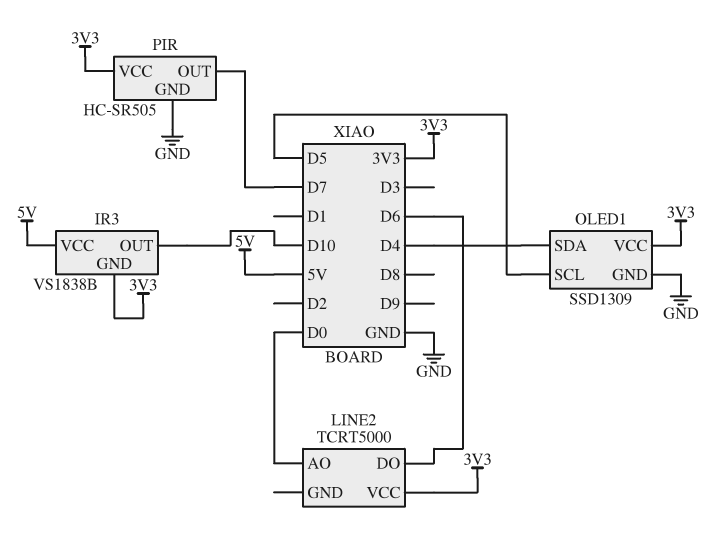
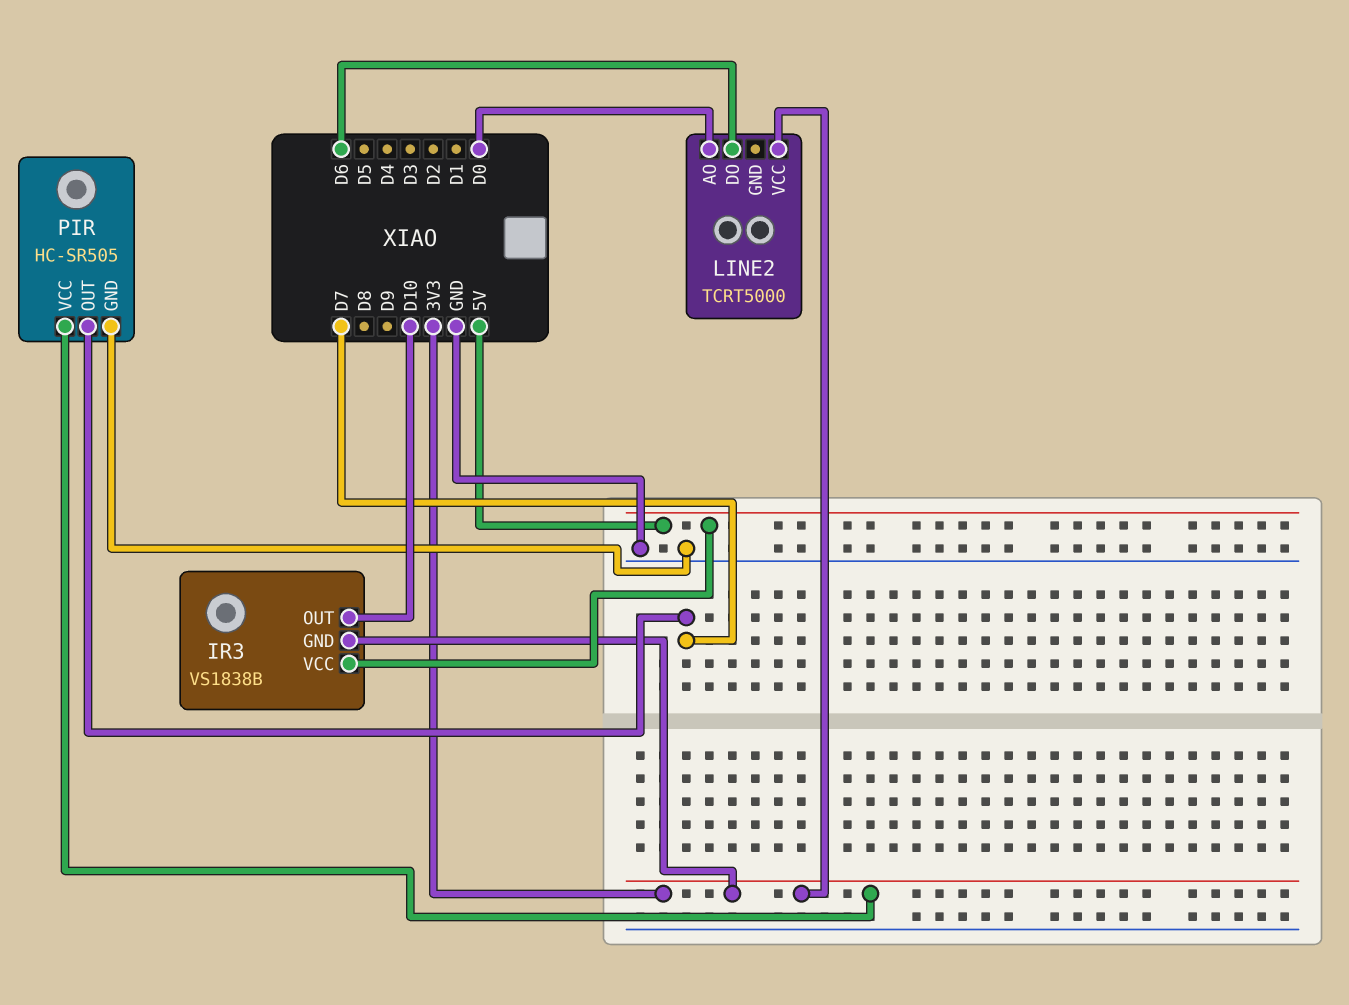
OLED1: SSD1309 -> none
OLED1 pin GND: GND -> none
OLED1 pin SCL: D5 -> none
OLED1 pin SDA: D4 -> none
OLED1 pin VCC: 3V3 -> none

